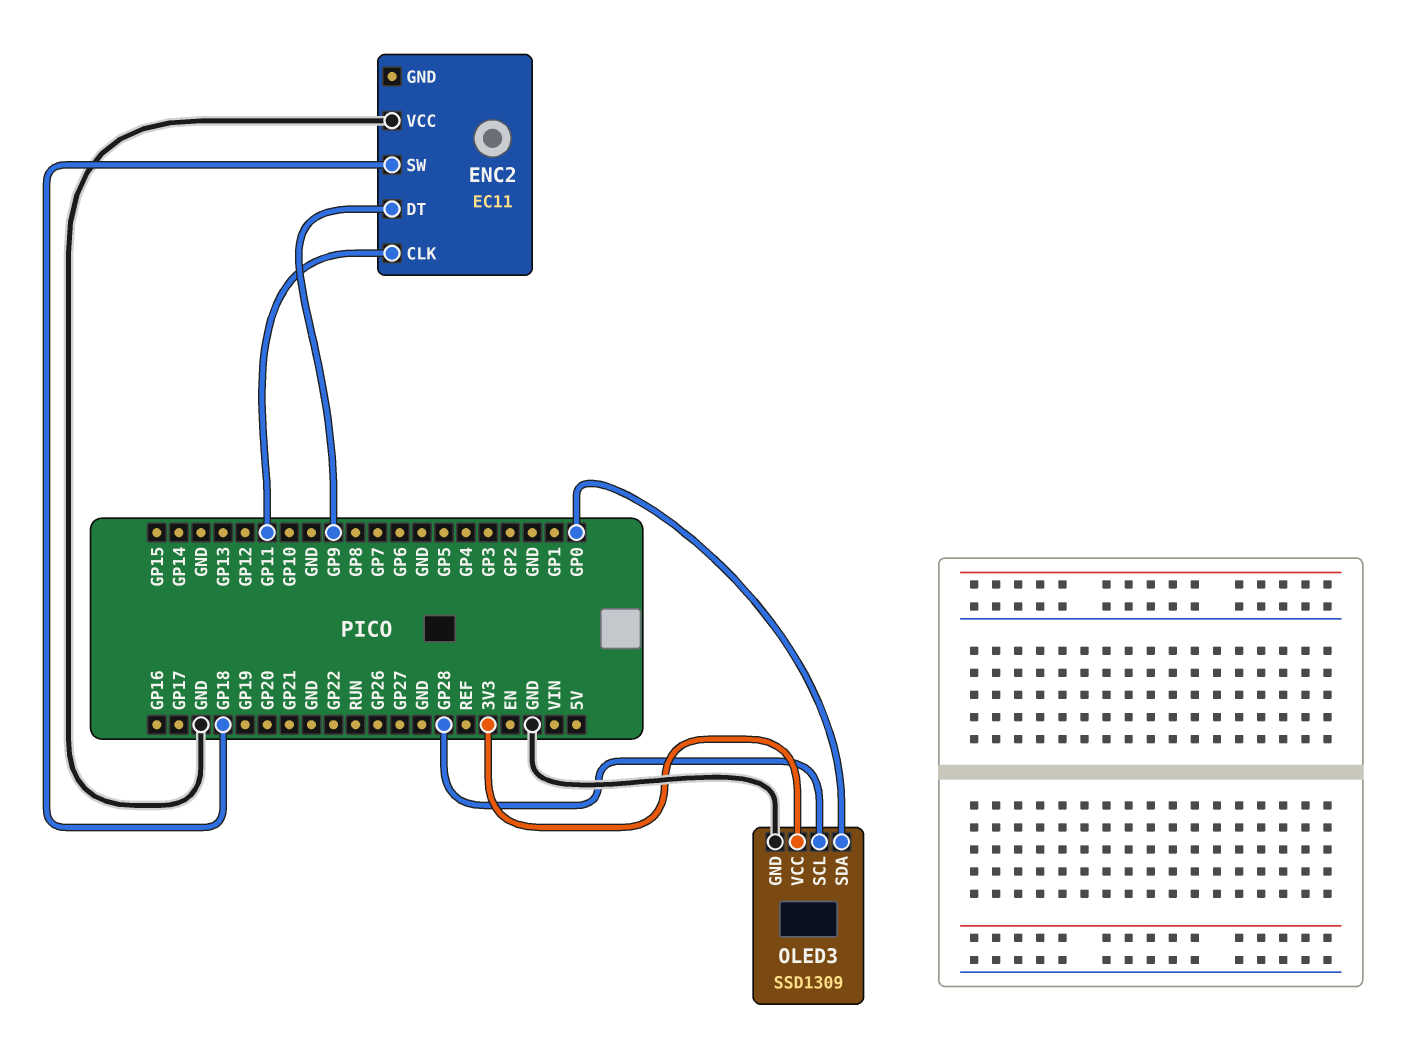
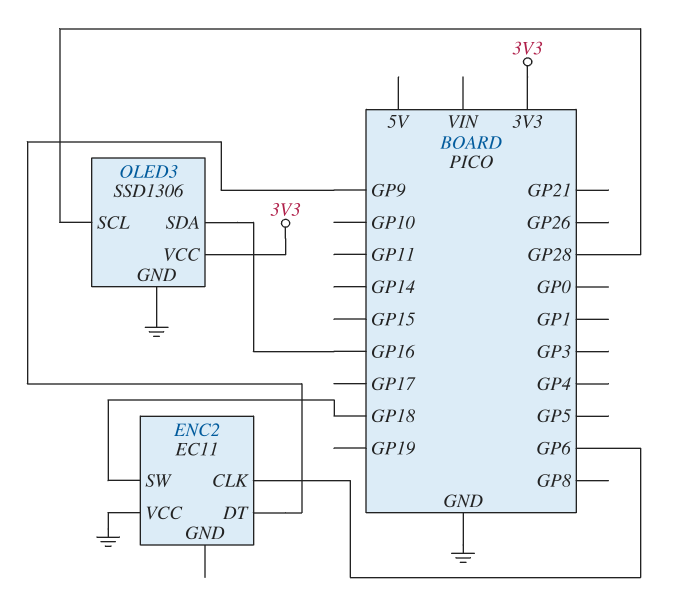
ENC2 pin CLK: GP11 -> GP6
OLED3: SSD1309 -> SSD1306
OLED3 pin SDA: GP0 -> GP16

